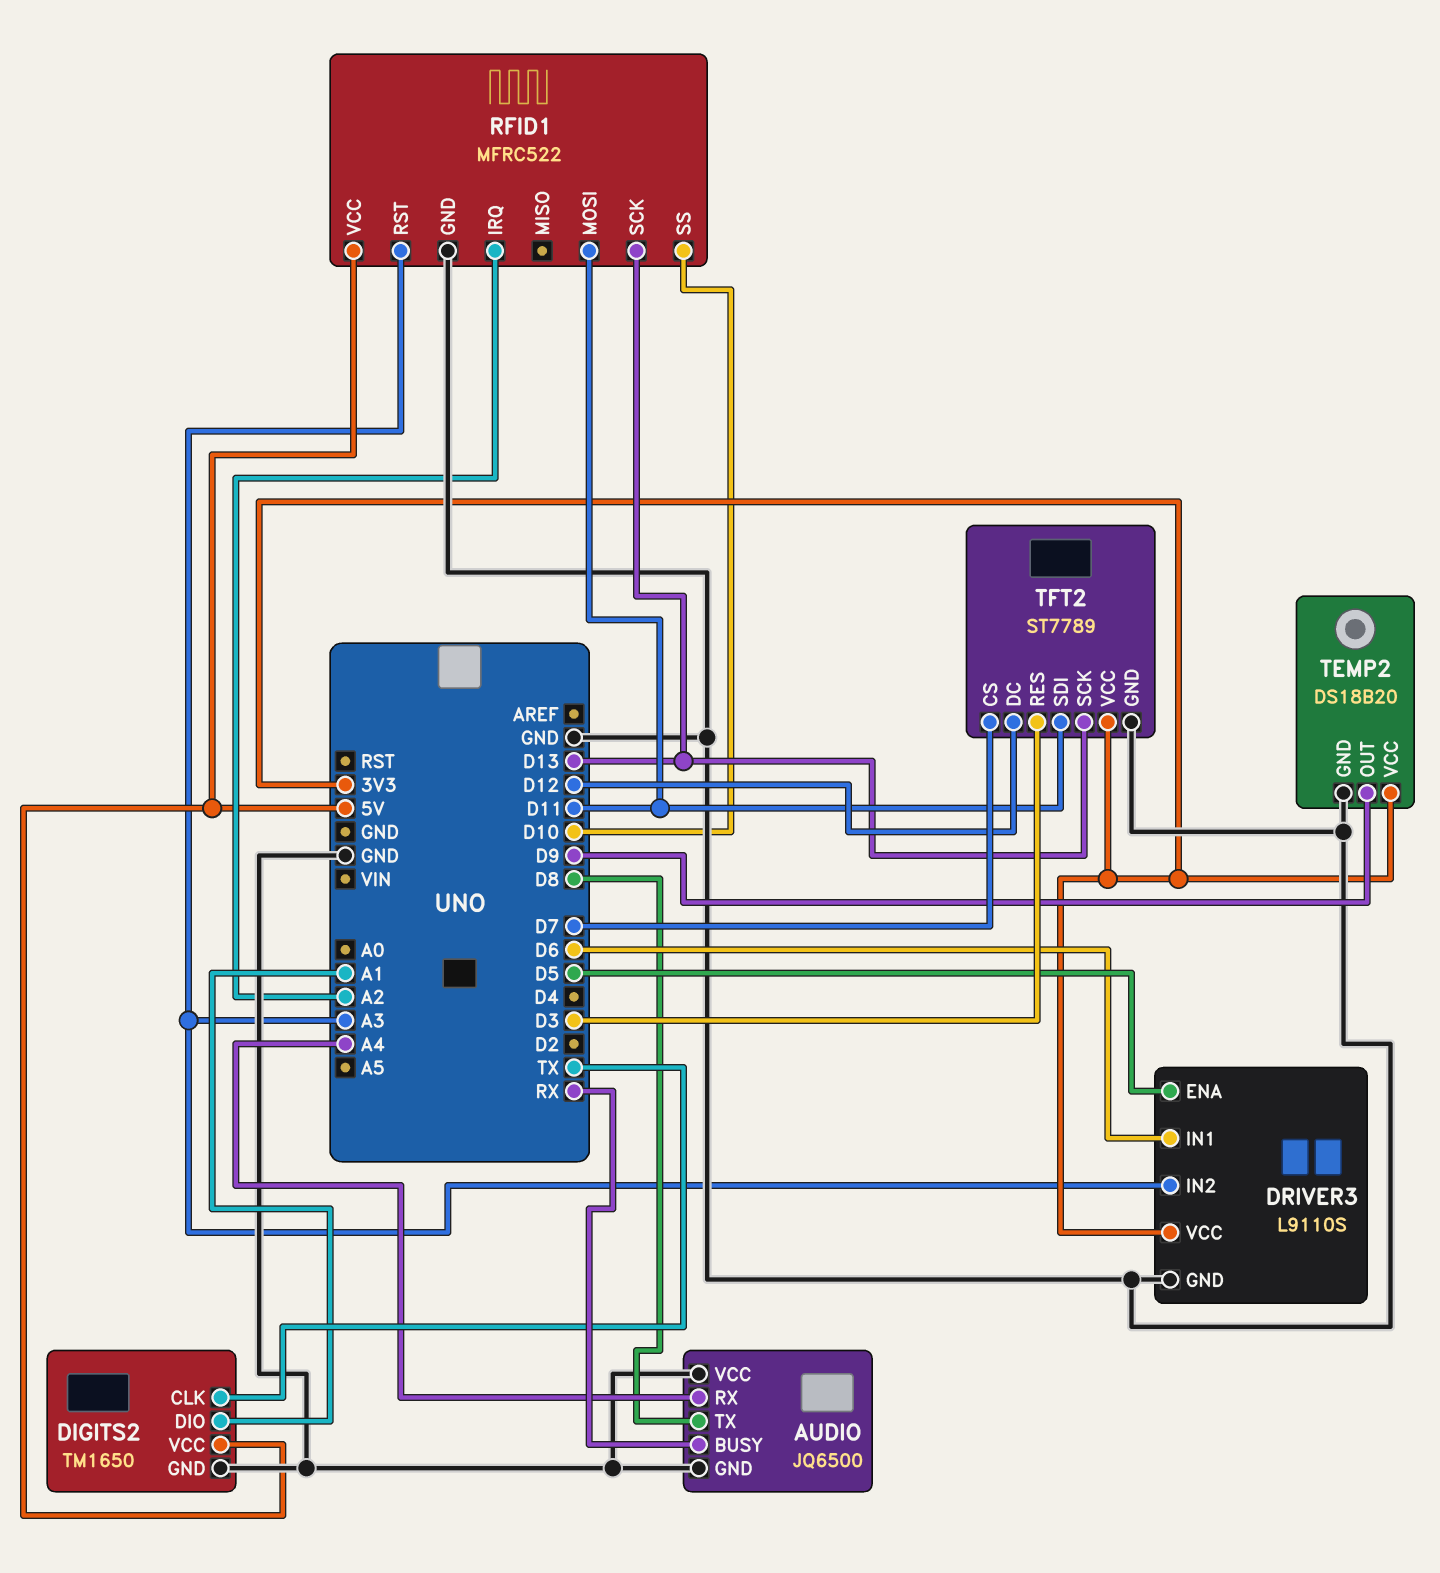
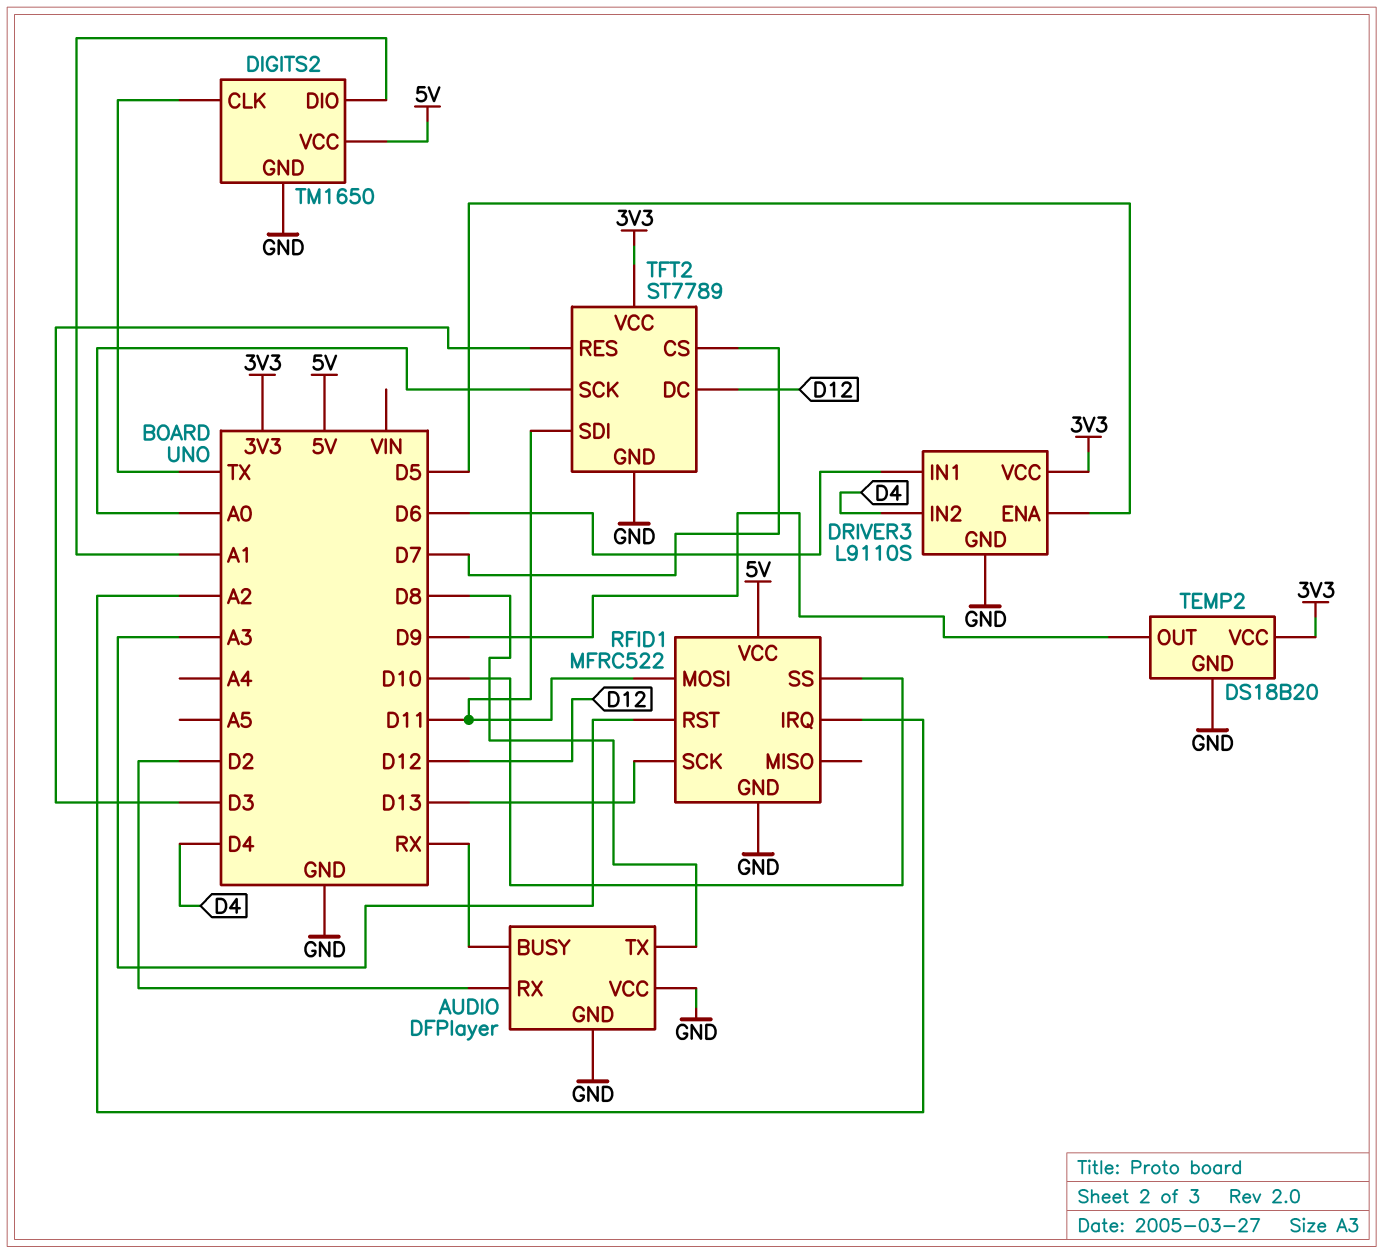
AUDIO: JQ6500 -> DFPlayer
AUDIO pin RX: A4 -> D2
DRIVER3 pin IN2: A3 -> D4
TFT2 pin SCK: D13 -> A0

